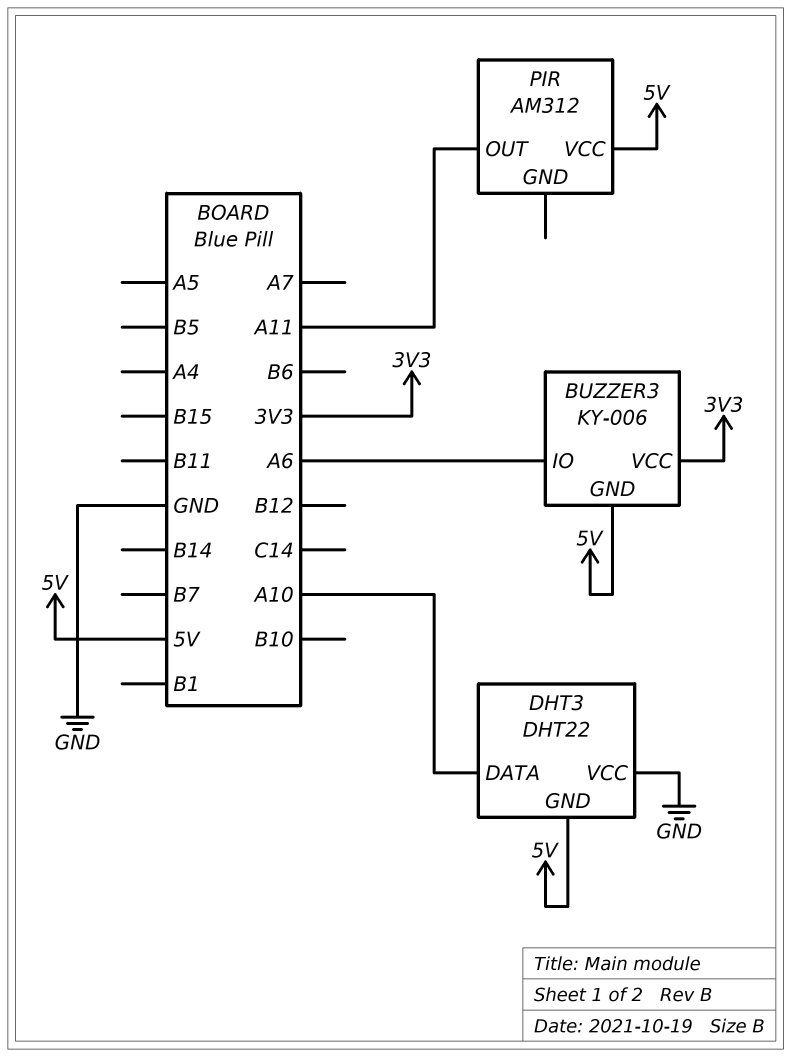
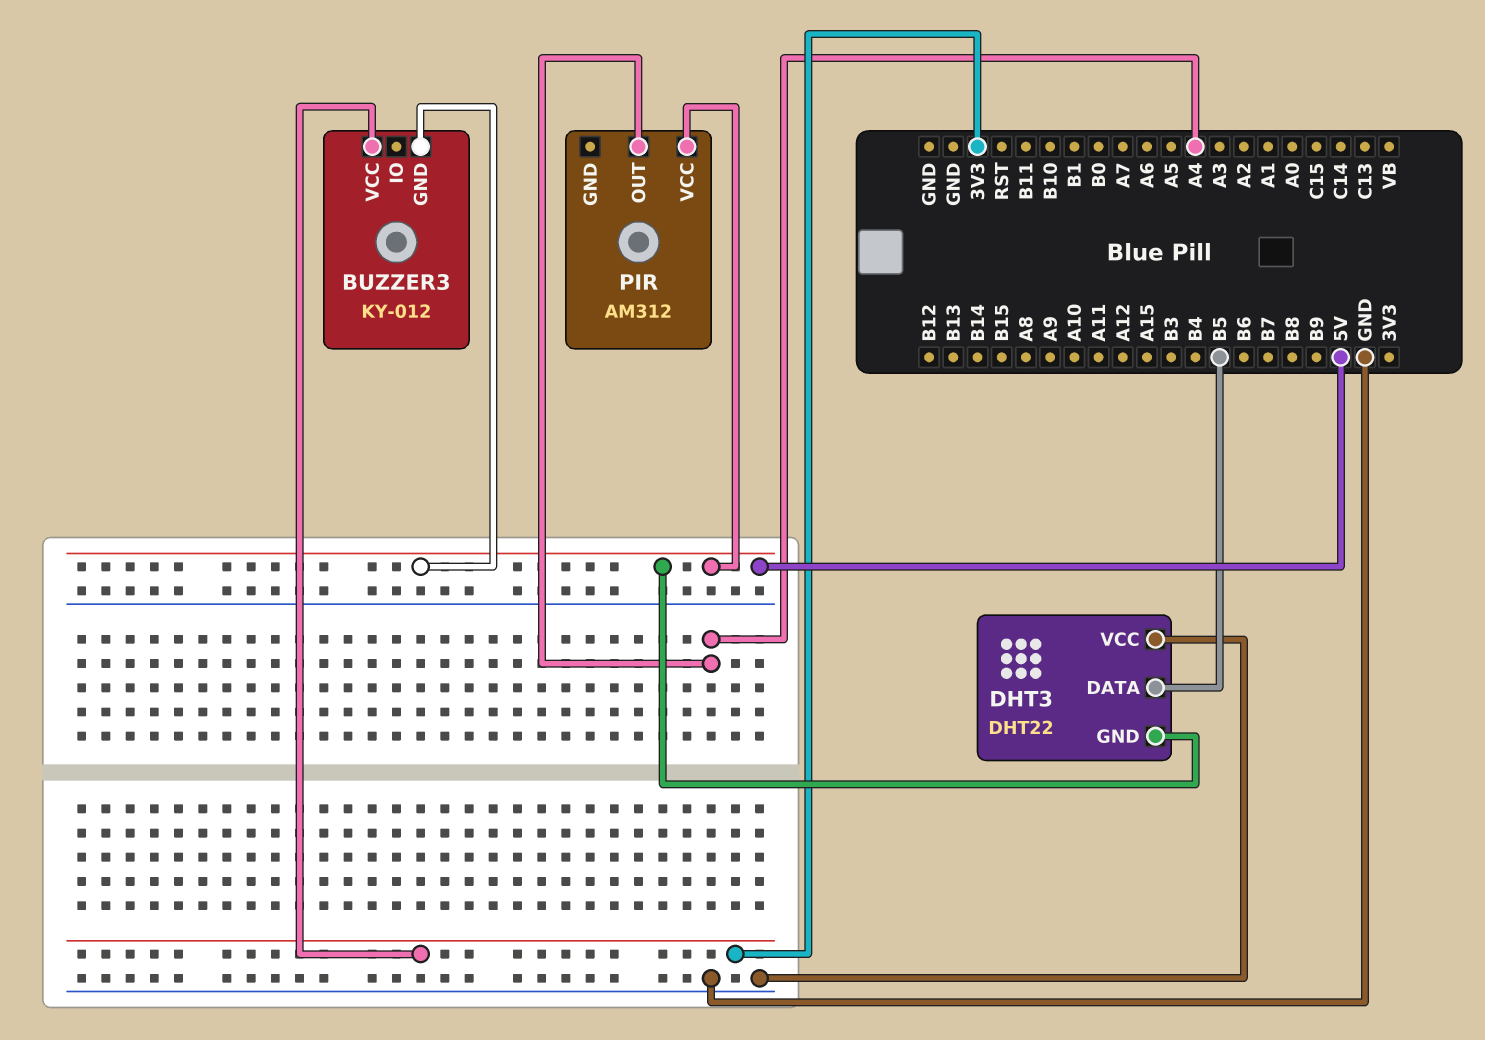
BUZZER3: KY-006 -> KY-012
BUZZER3 pin IO: A6 -> none
DHT3 pin DATA: A10 -> B5
PIR pin OUT: A11 -> A4

